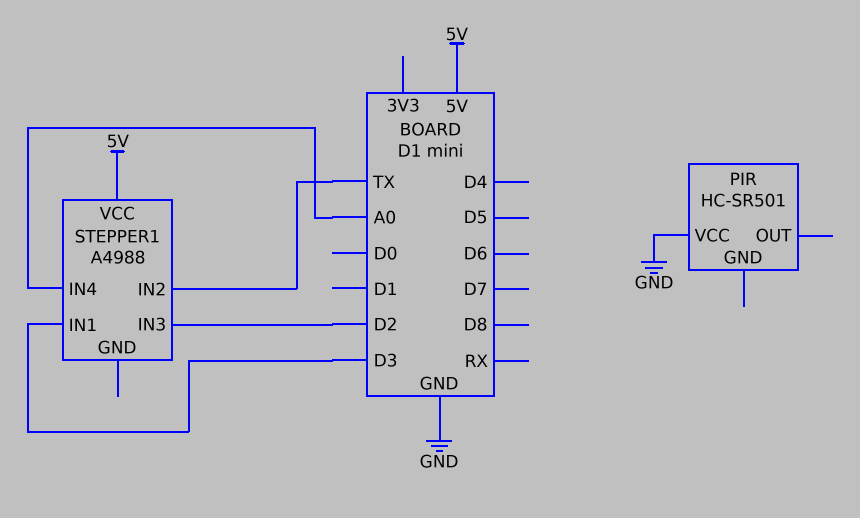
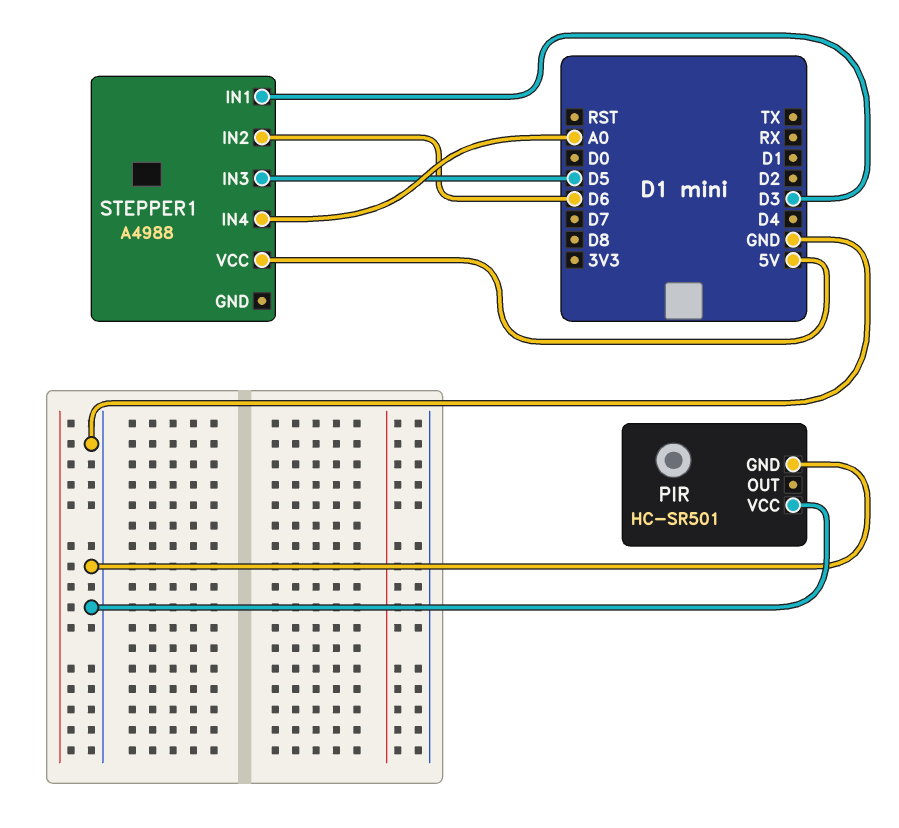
PIR pin GND: none -> GND
STEPPER1 pin IN2: TX -> D6
STEPPER1 pin IN3: D2 -> D5

